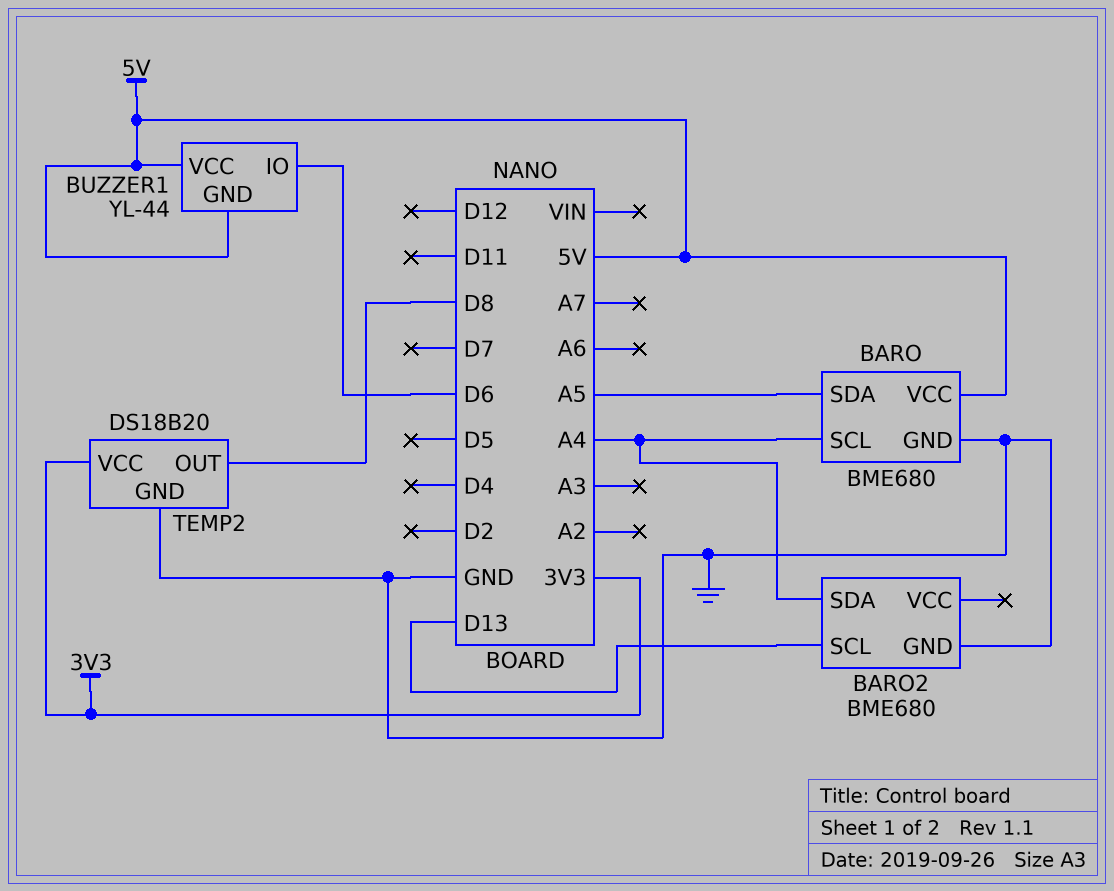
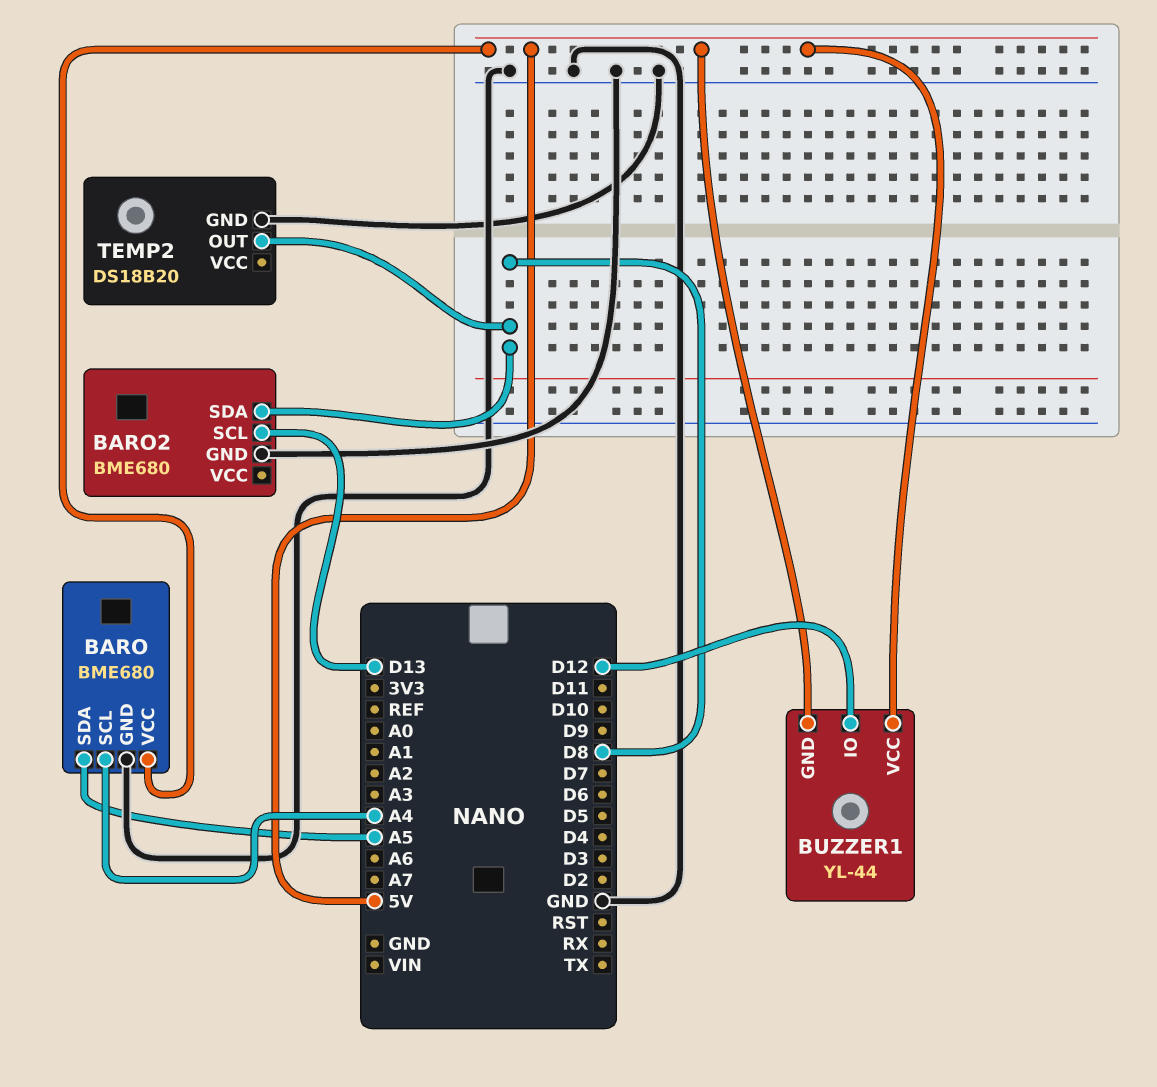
BARO2 pin SDA: A4 -> D8
BUZZER1 pin IO: D6 -> D12
TEMP2 pin VCC: 3V3 -> none

